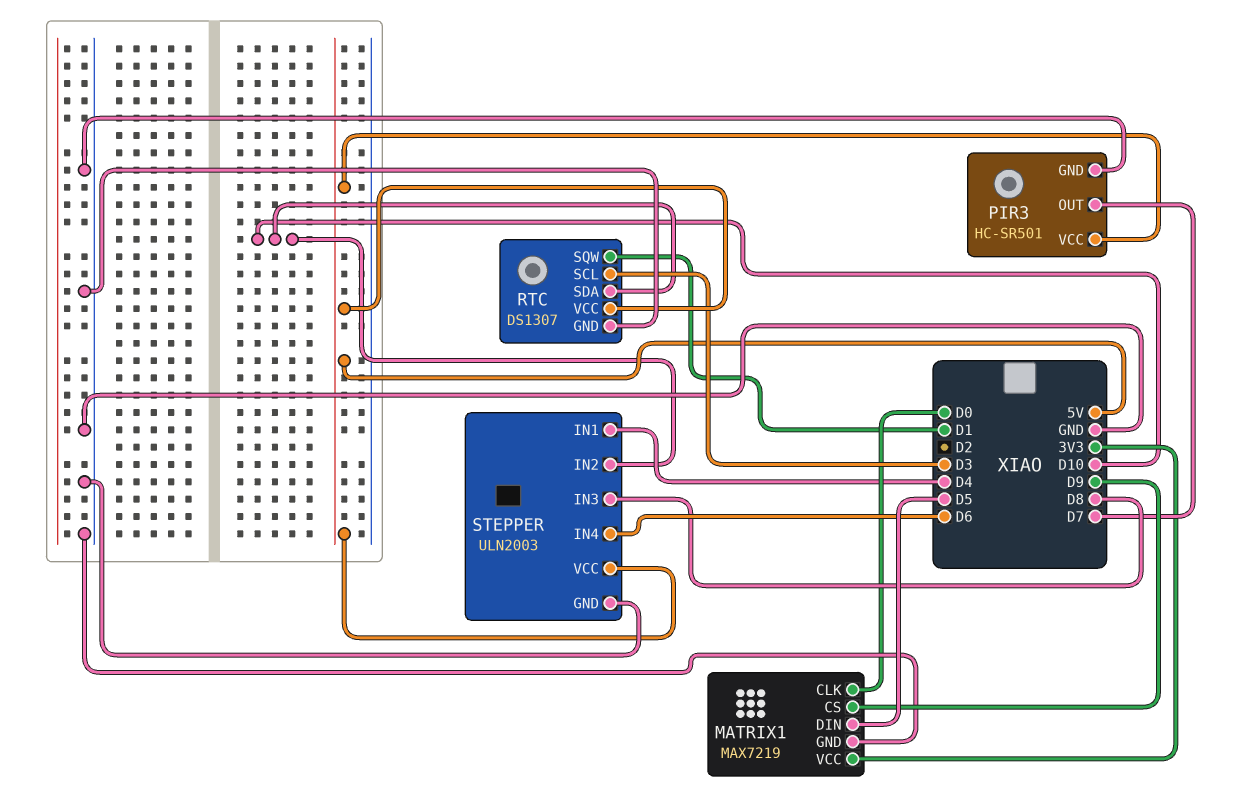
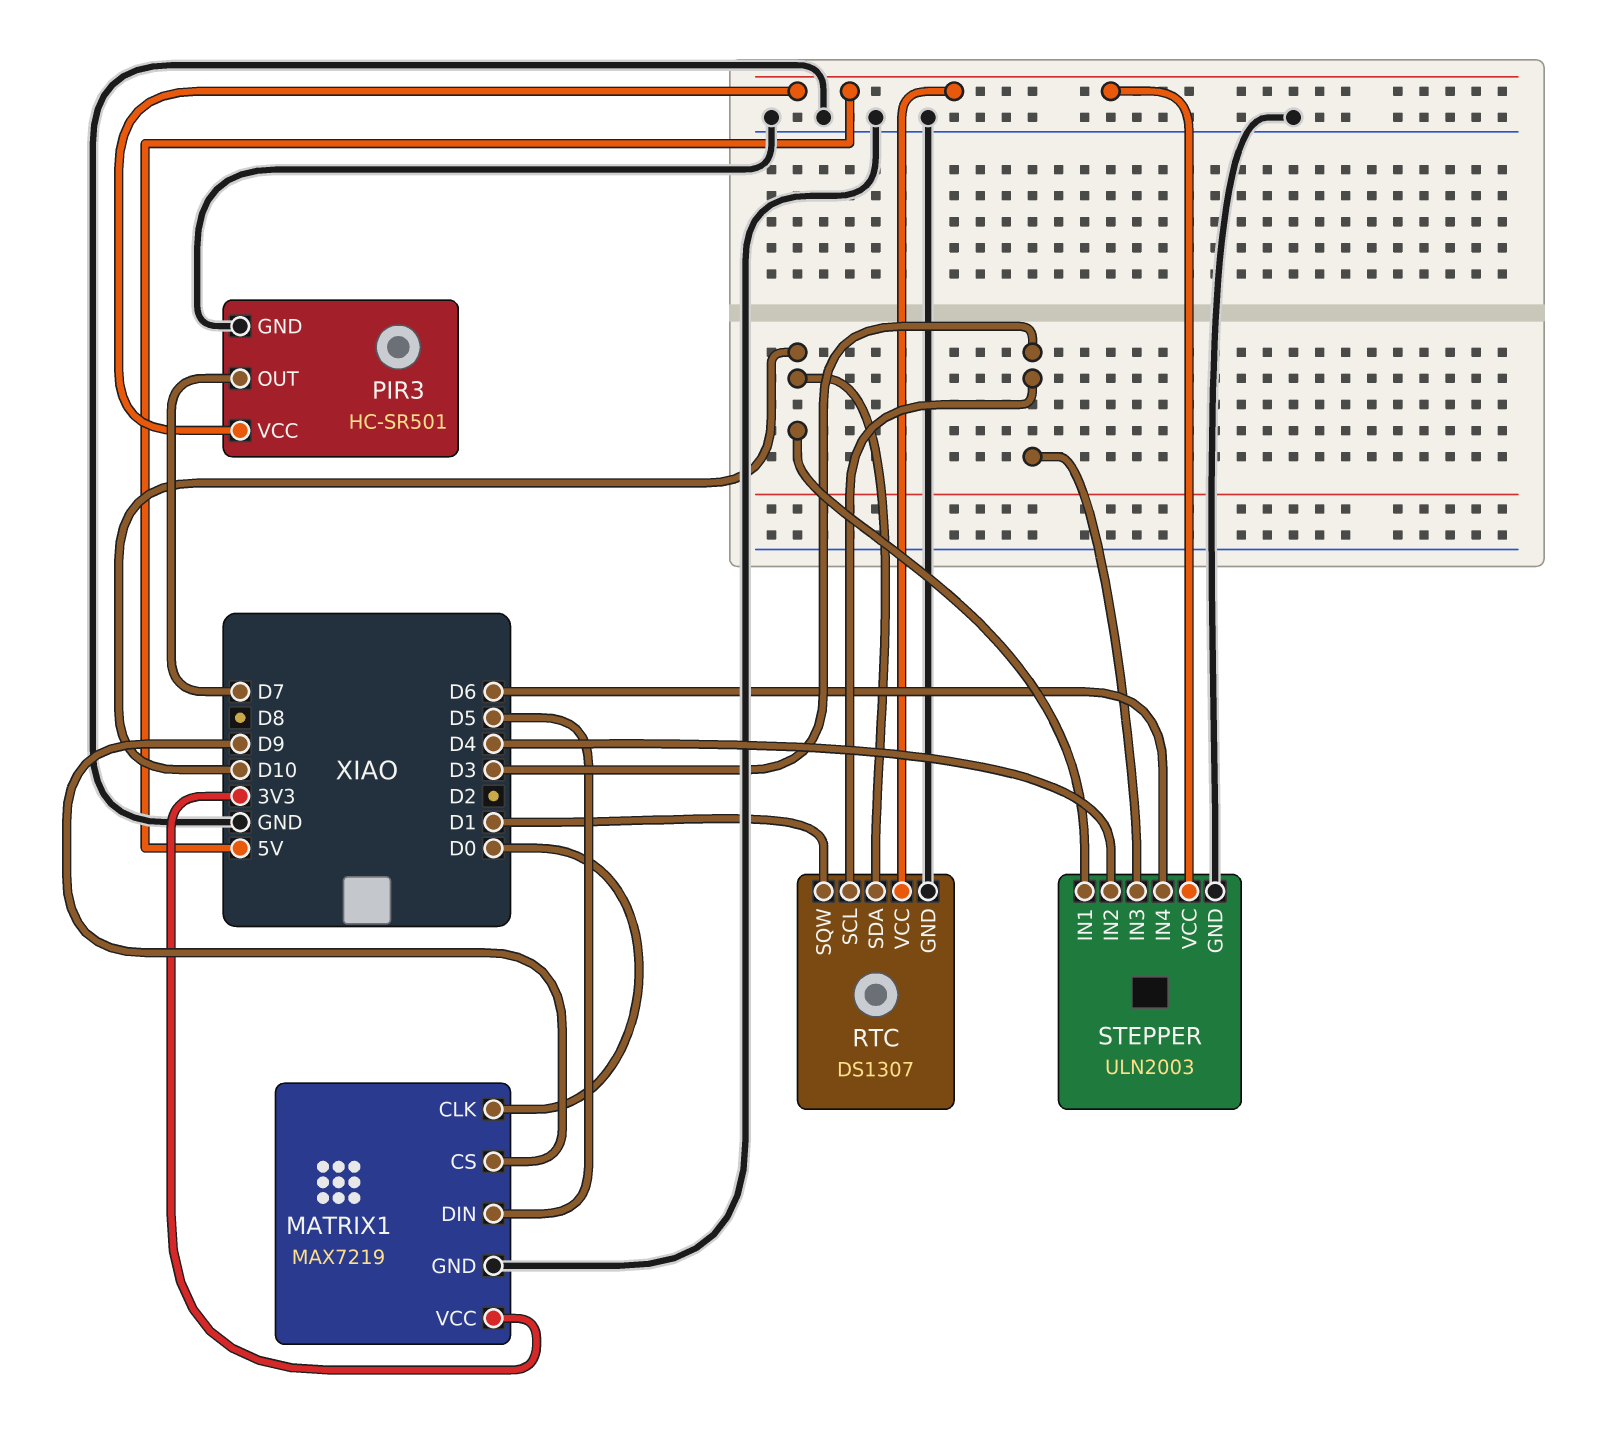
STEPPER pin IN1: D4 -> D10
STEPPER pin IN2: D10 -> D4
STEPPER pin IN3: D8 -> D3

